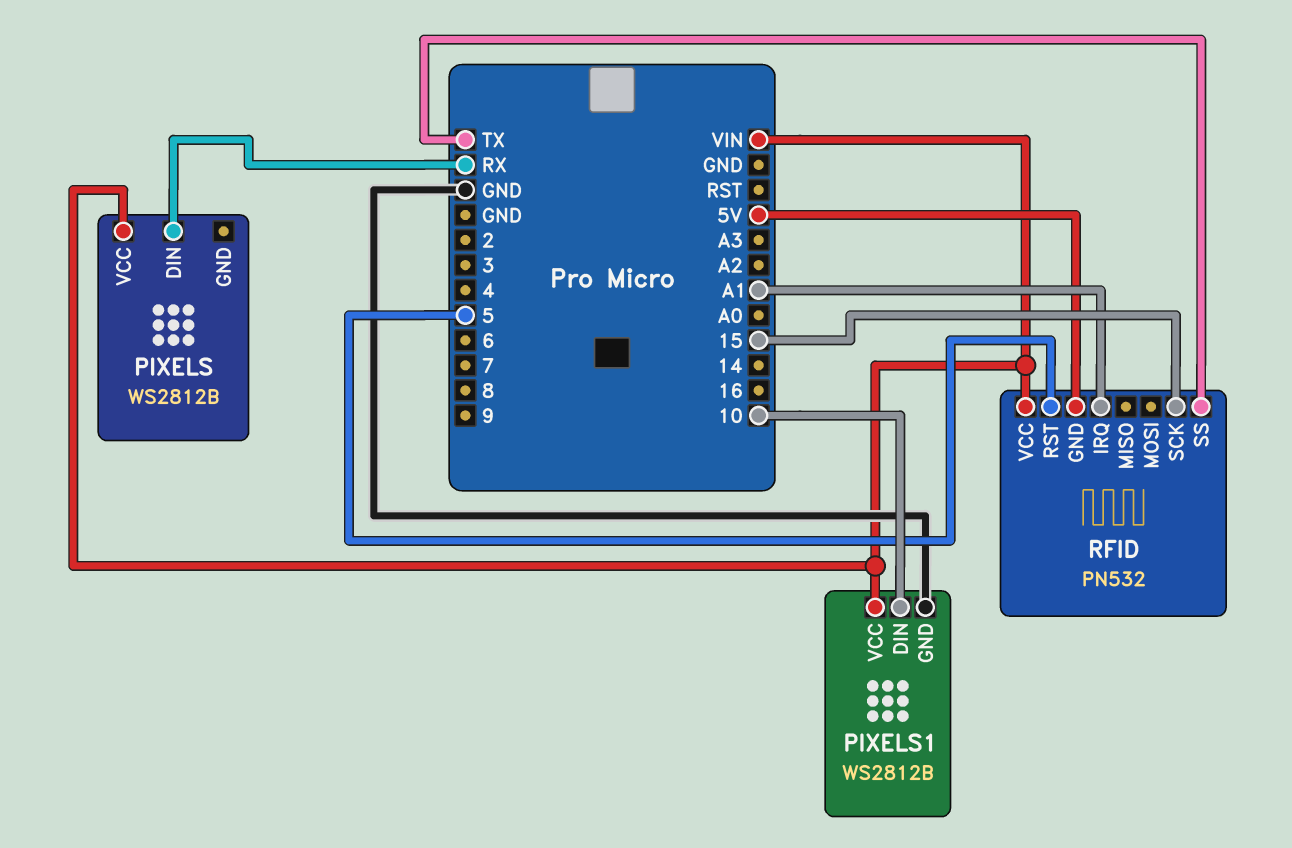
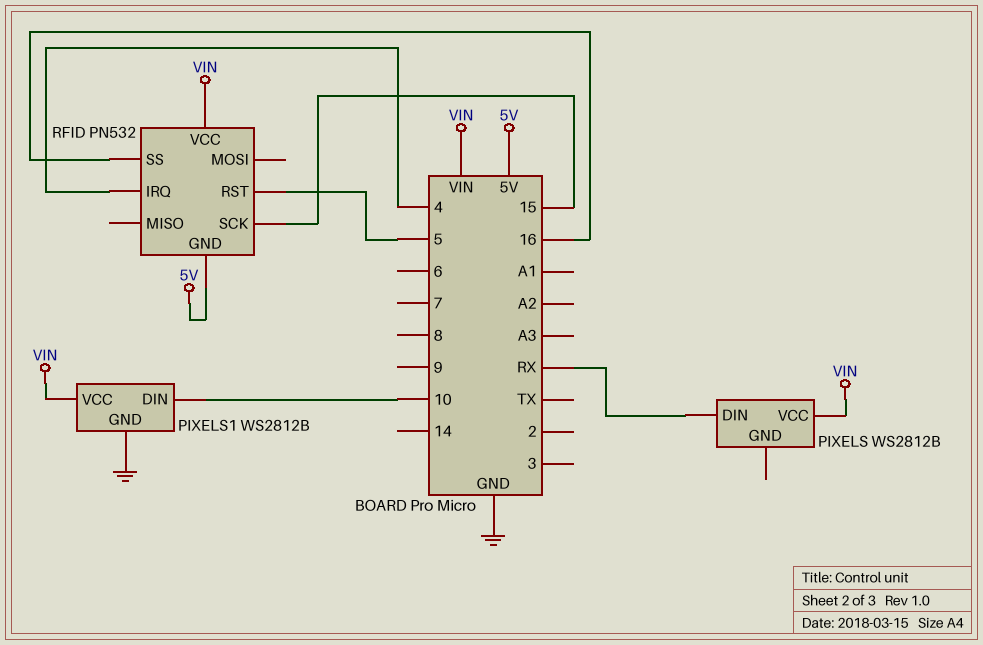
RFID pin IRQ: A1 -> 4
RFID pin SS: TX -> 16

